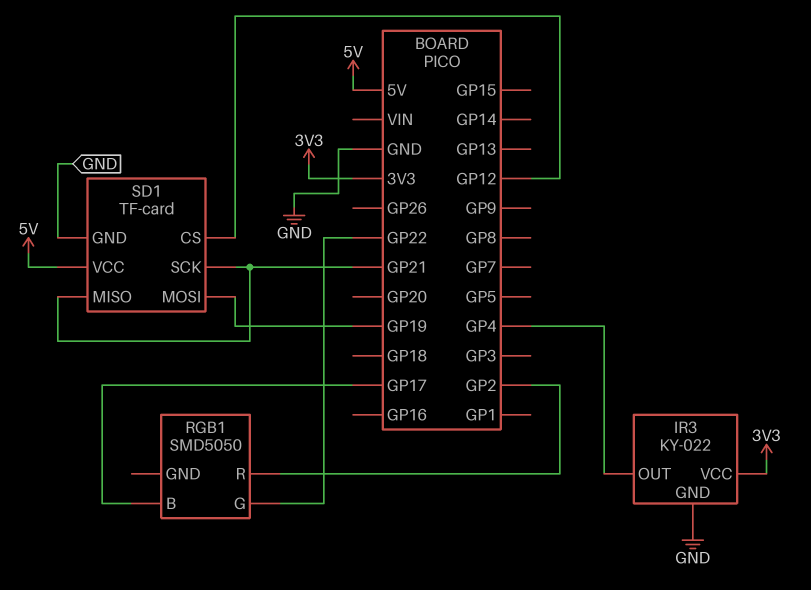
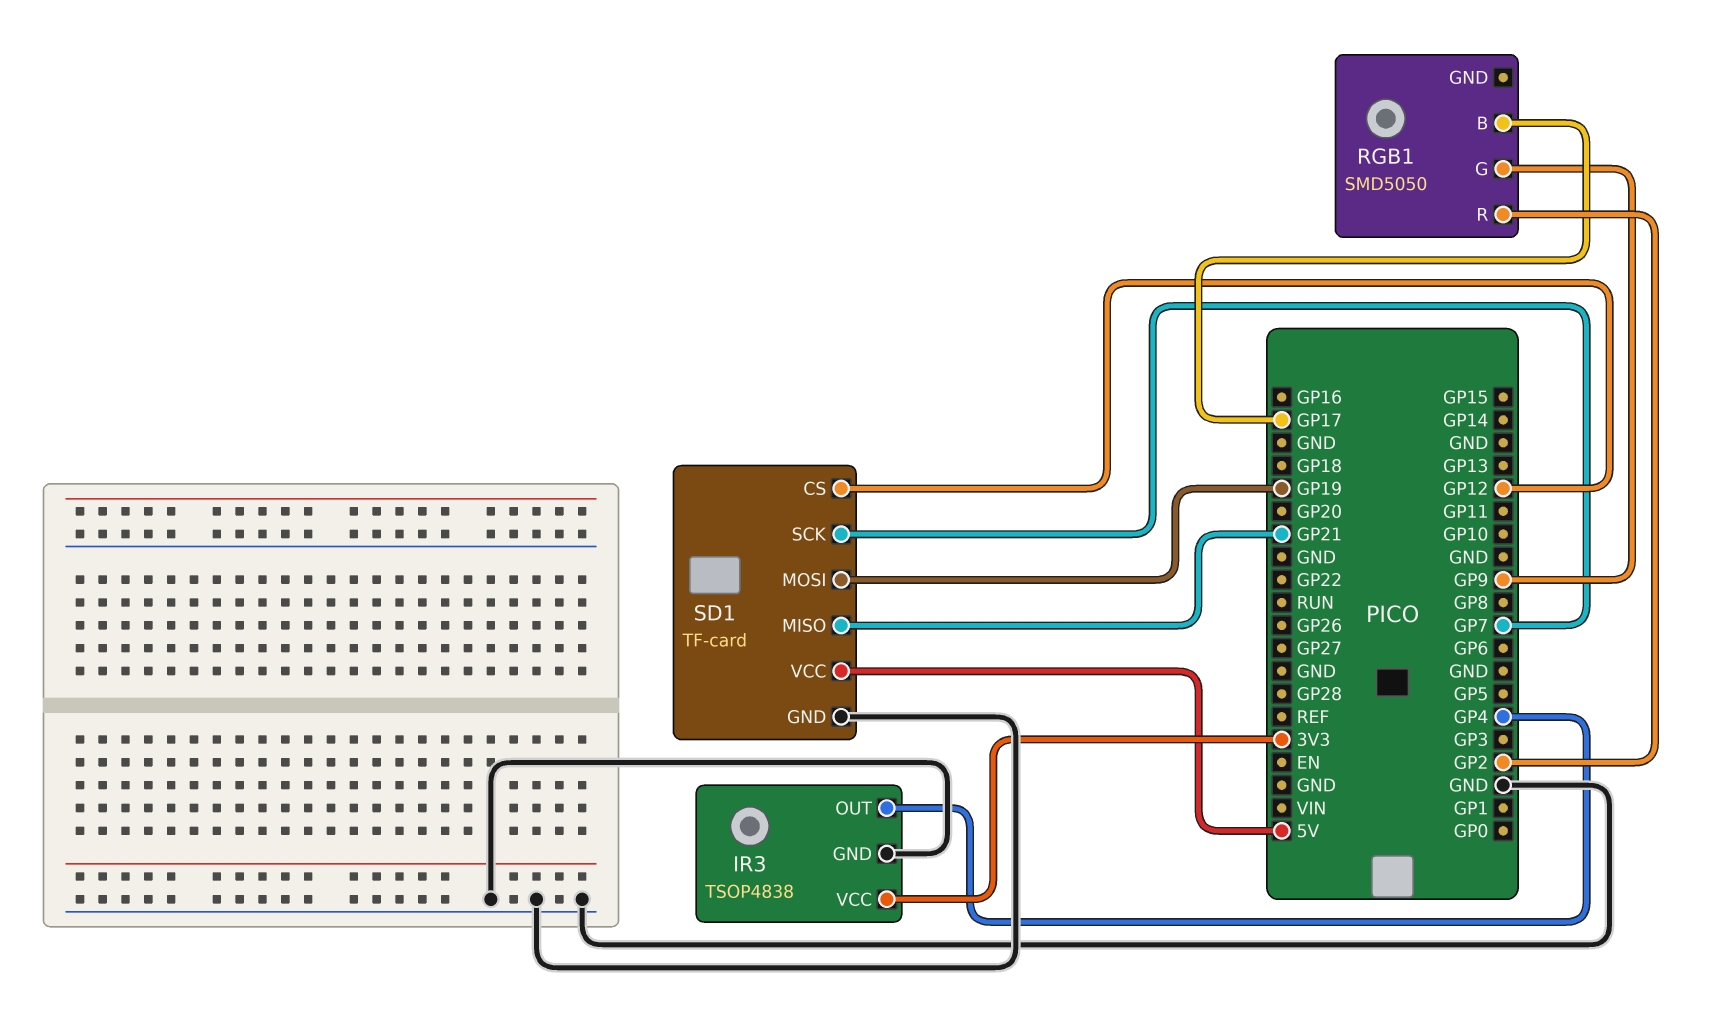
IR3: KY-022 -> TSOP4838
RGB1 pin G: GP22 -> GP9
SD1 pin SCK: GP21 -> GP7

